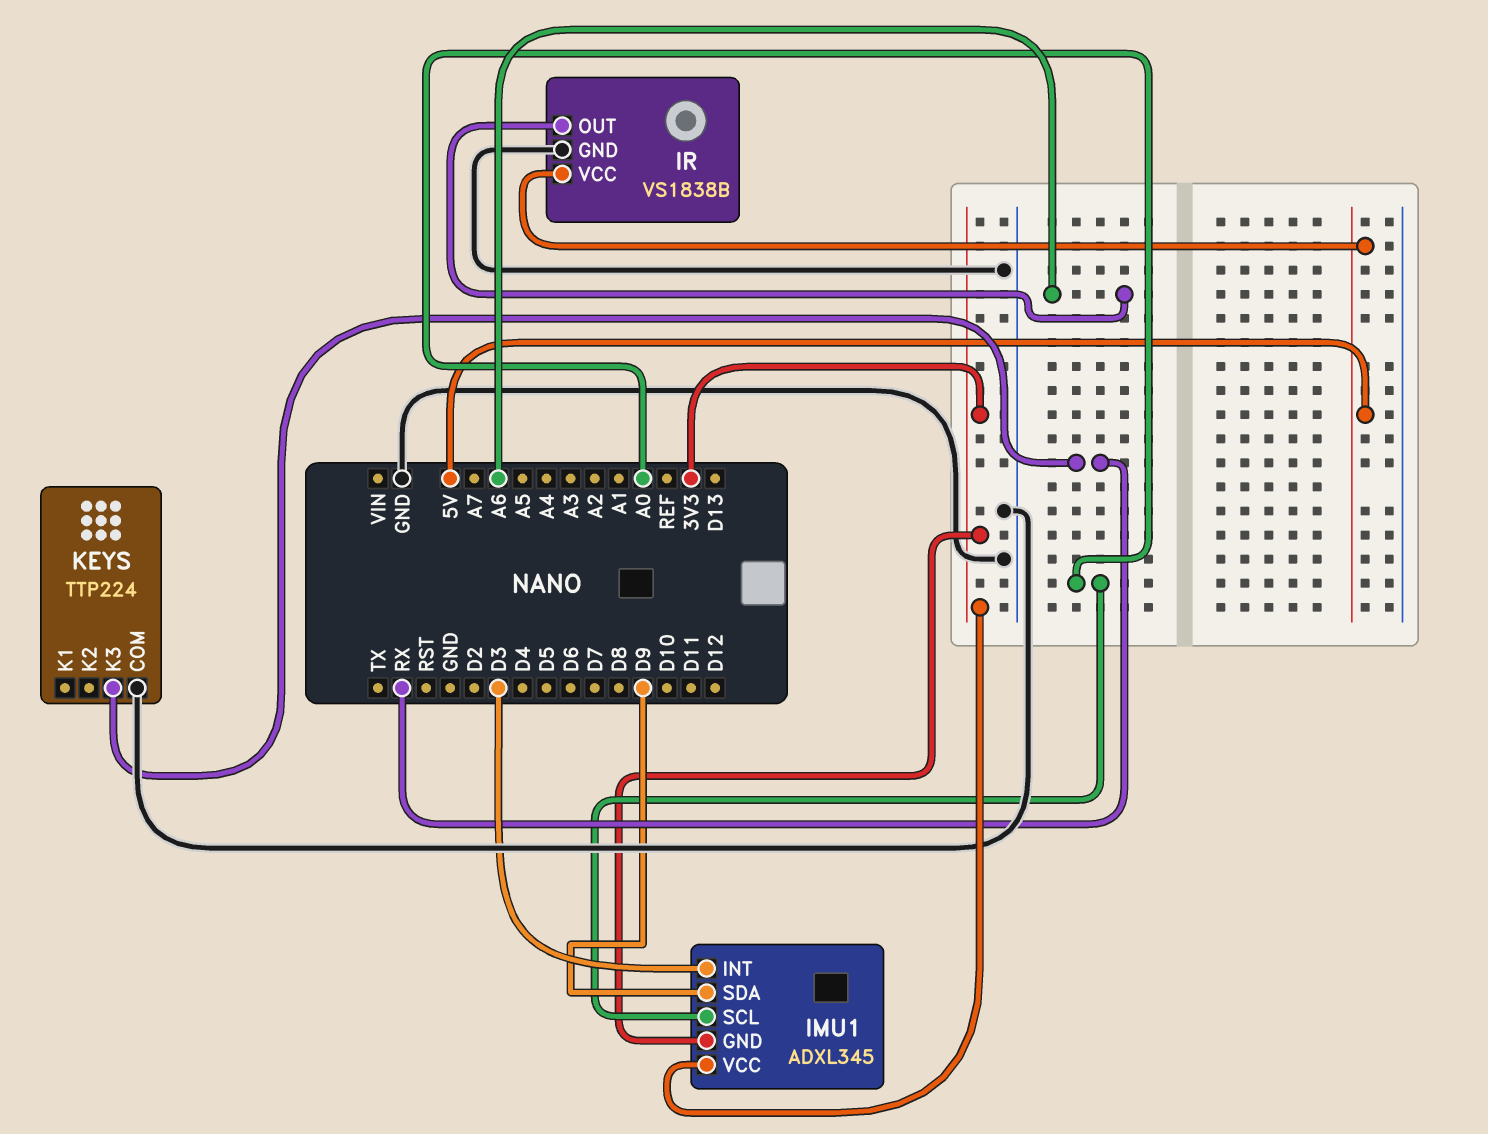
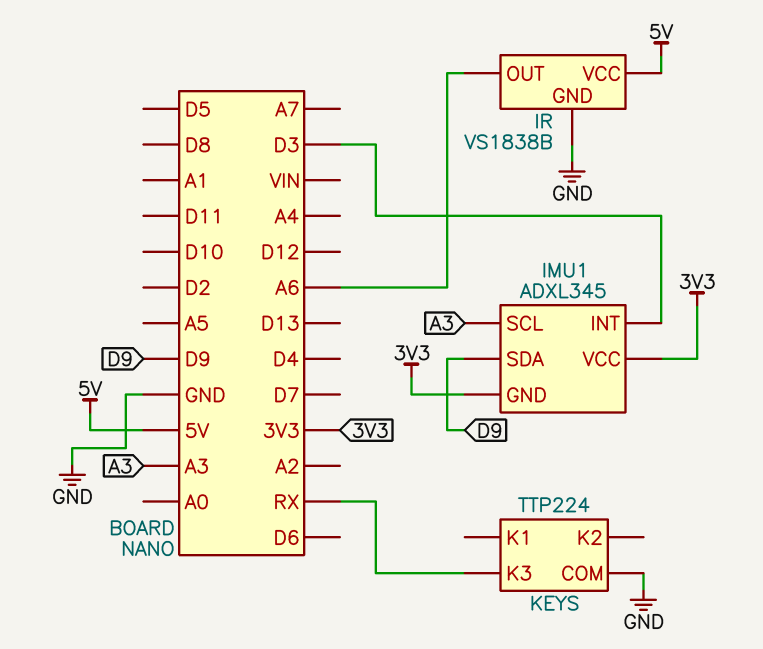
IMU1 pin SCL: A0 -> A3

